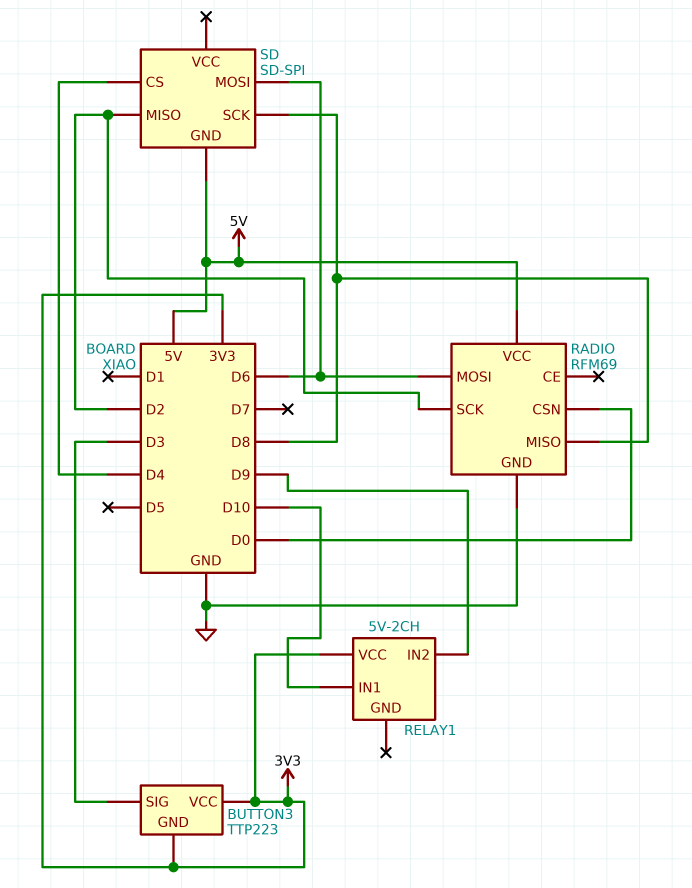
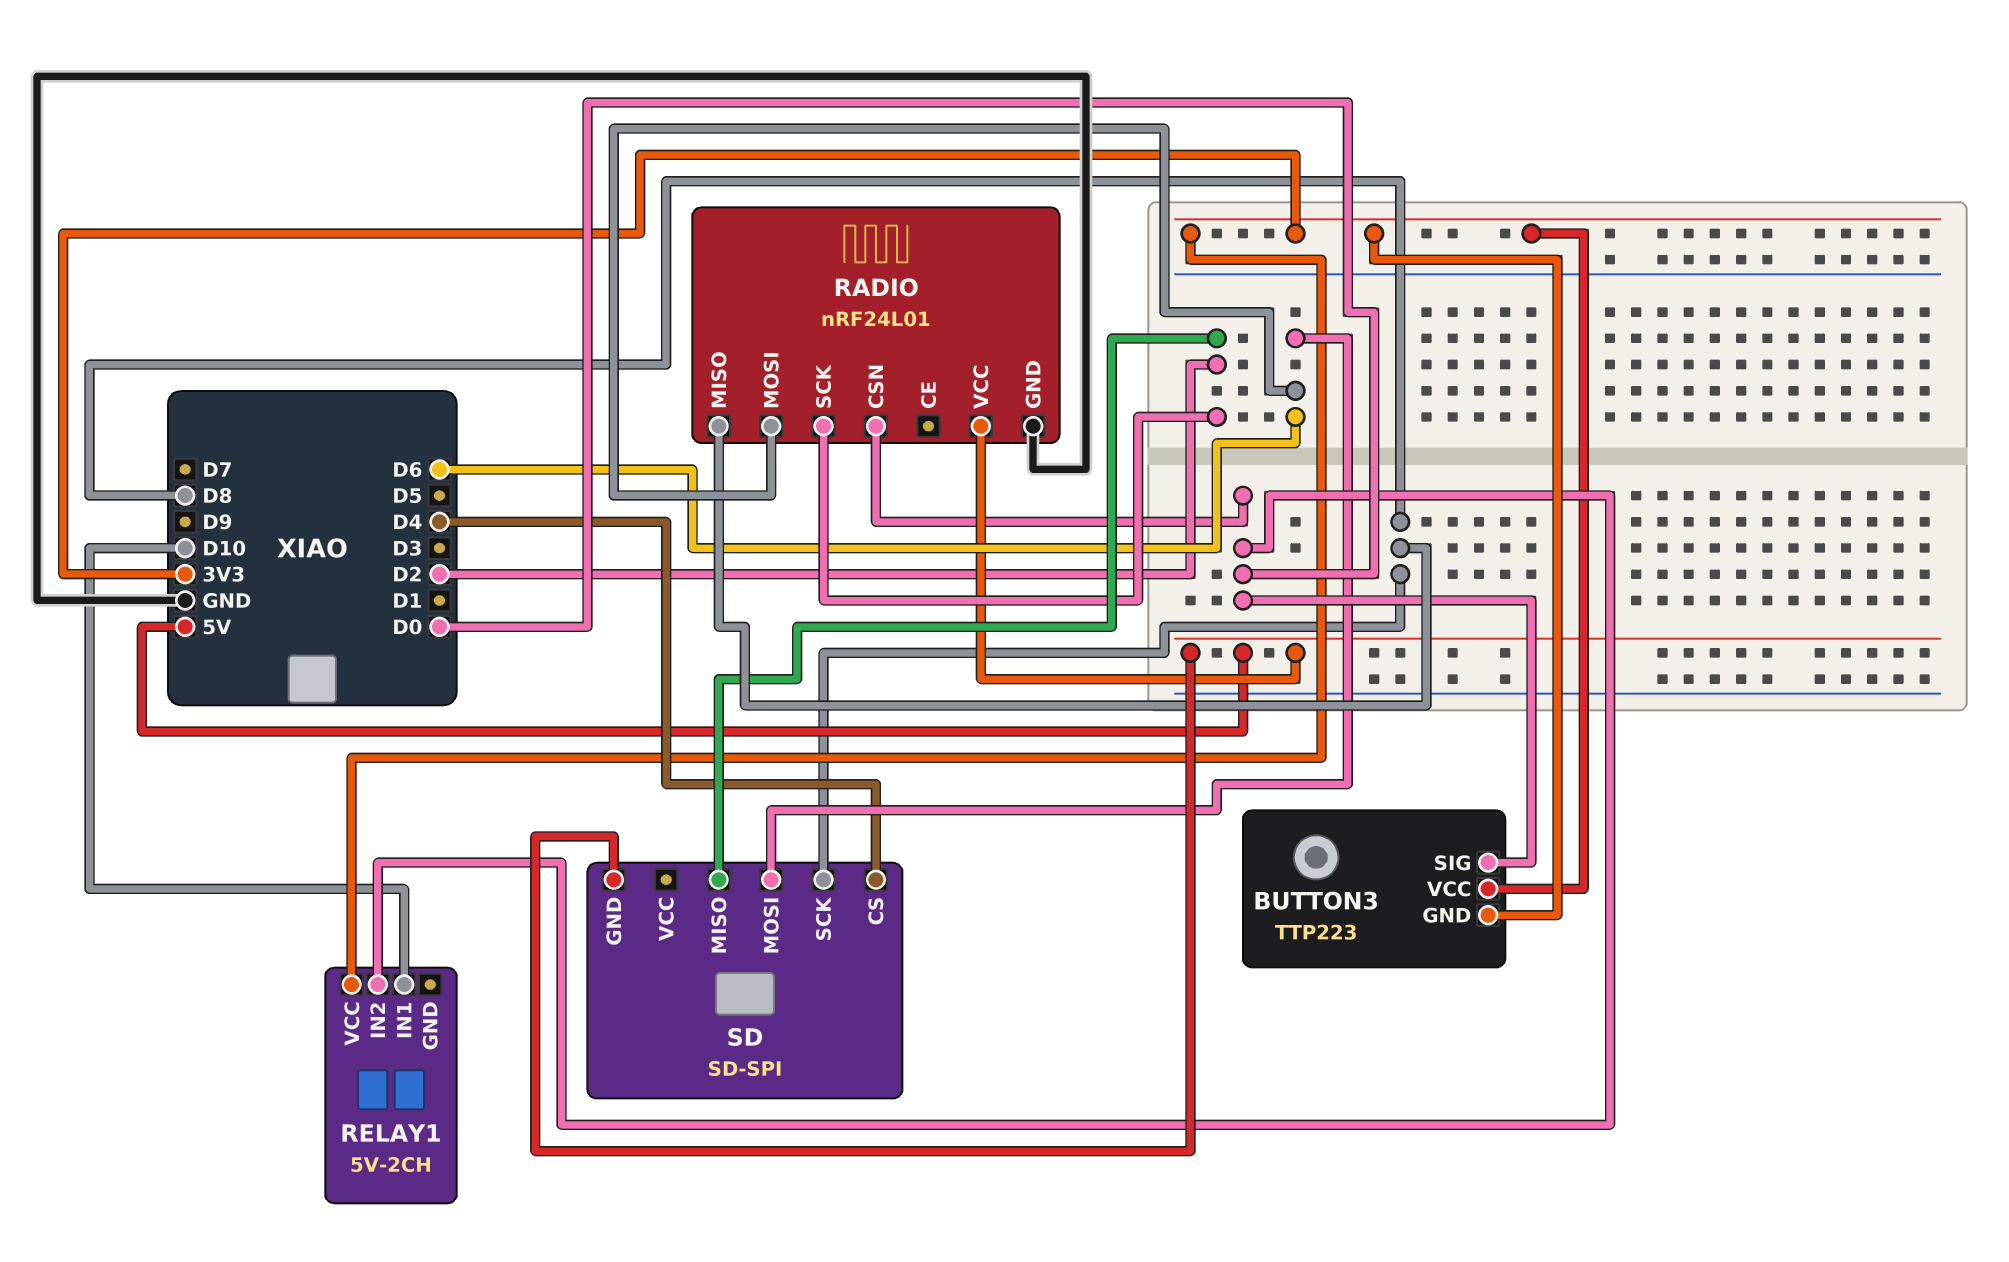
BUTTON3 pin SIG: D3 -> D0
RADIO: RFM69 -> nRF24L01
RELAY1 pin IN2: D9 -> D0

